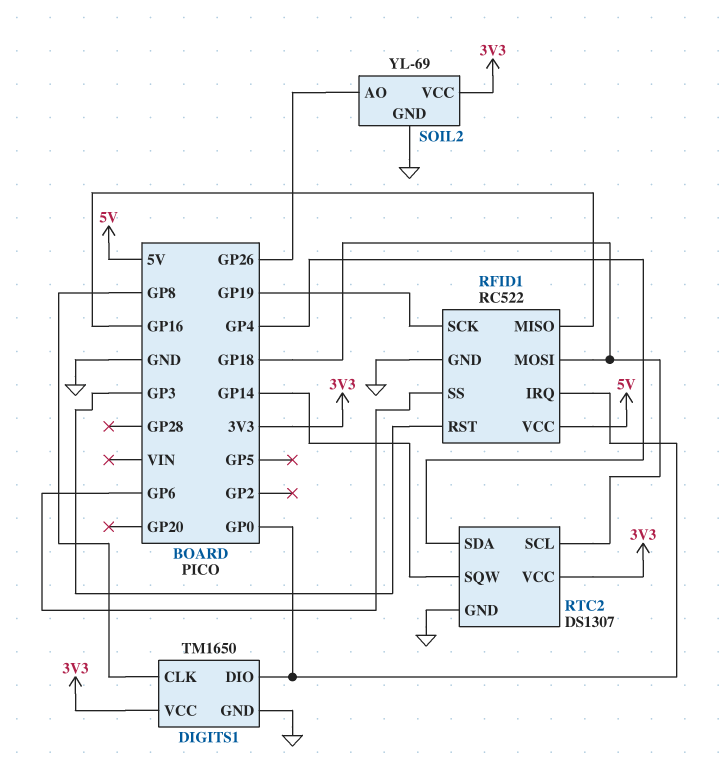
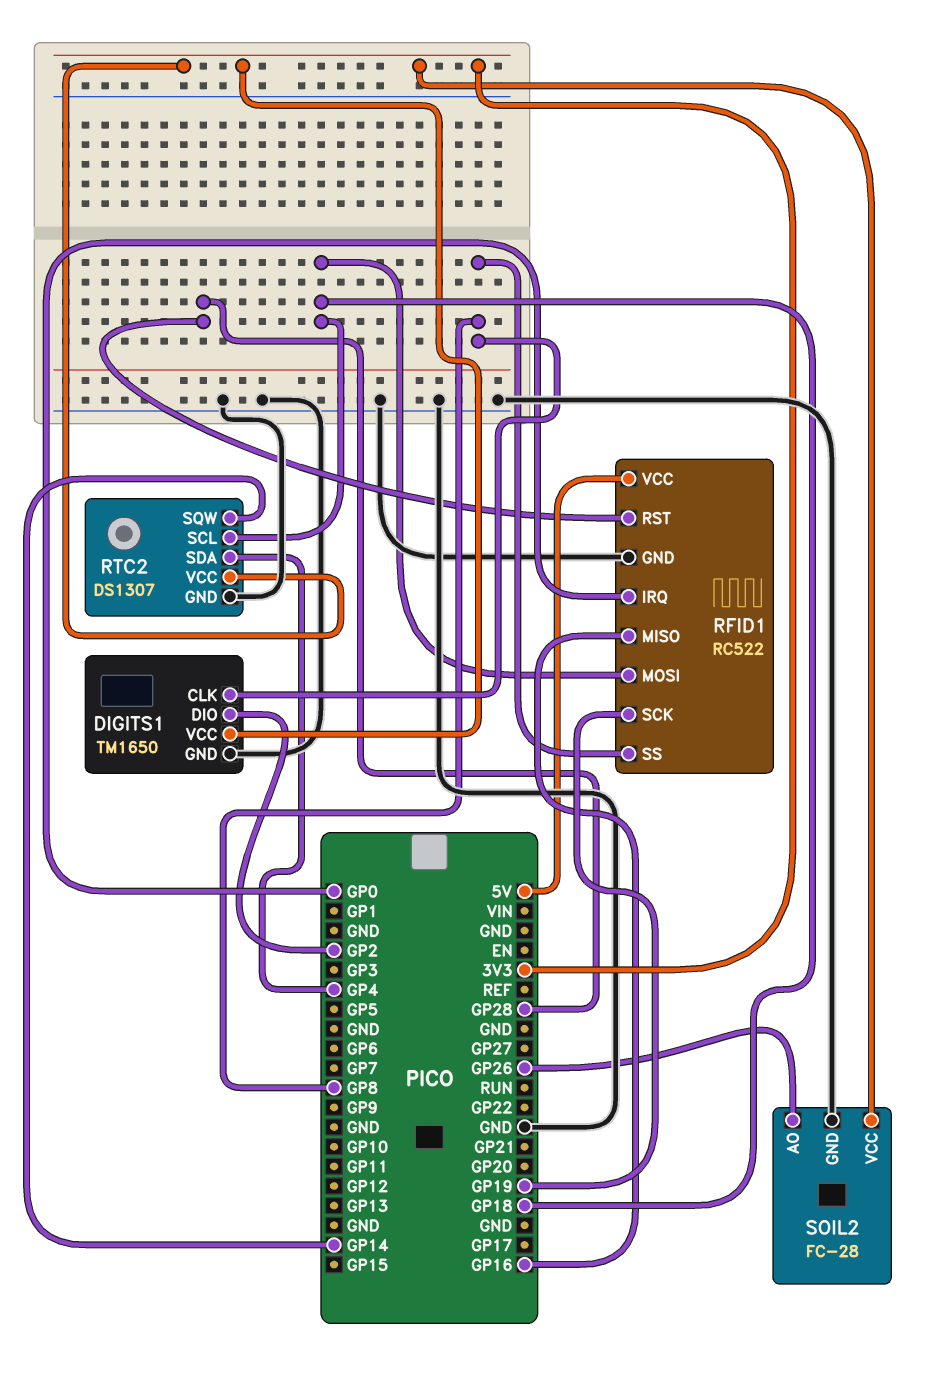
DIGITS1 pin DIO: GP0 -> GP2
RFID1 pin RST: GP3 -> GP28
RFID1 pin SS: GP6 -> GP8
SOIL2: YL-69 -> FC-28

